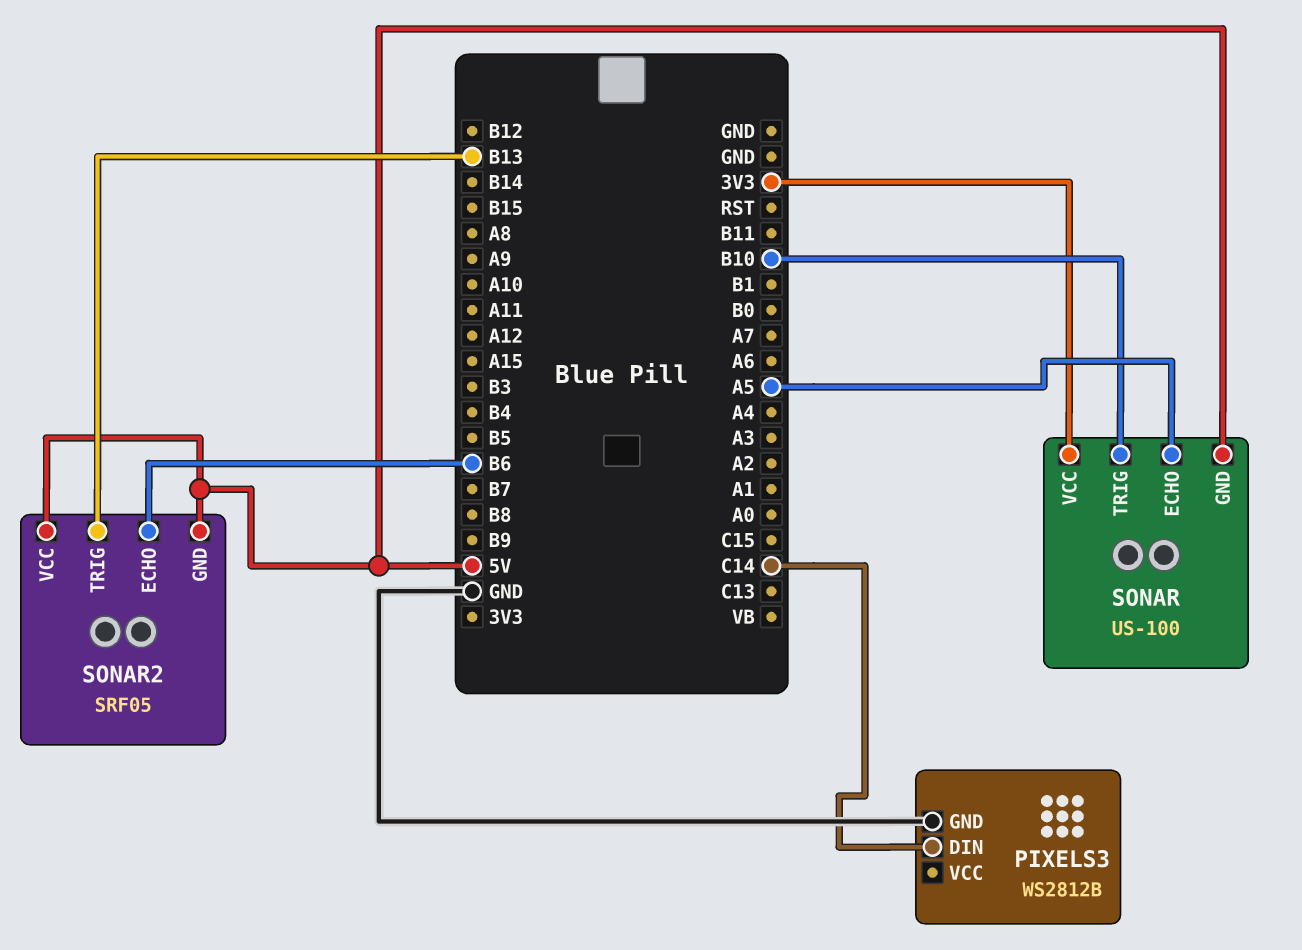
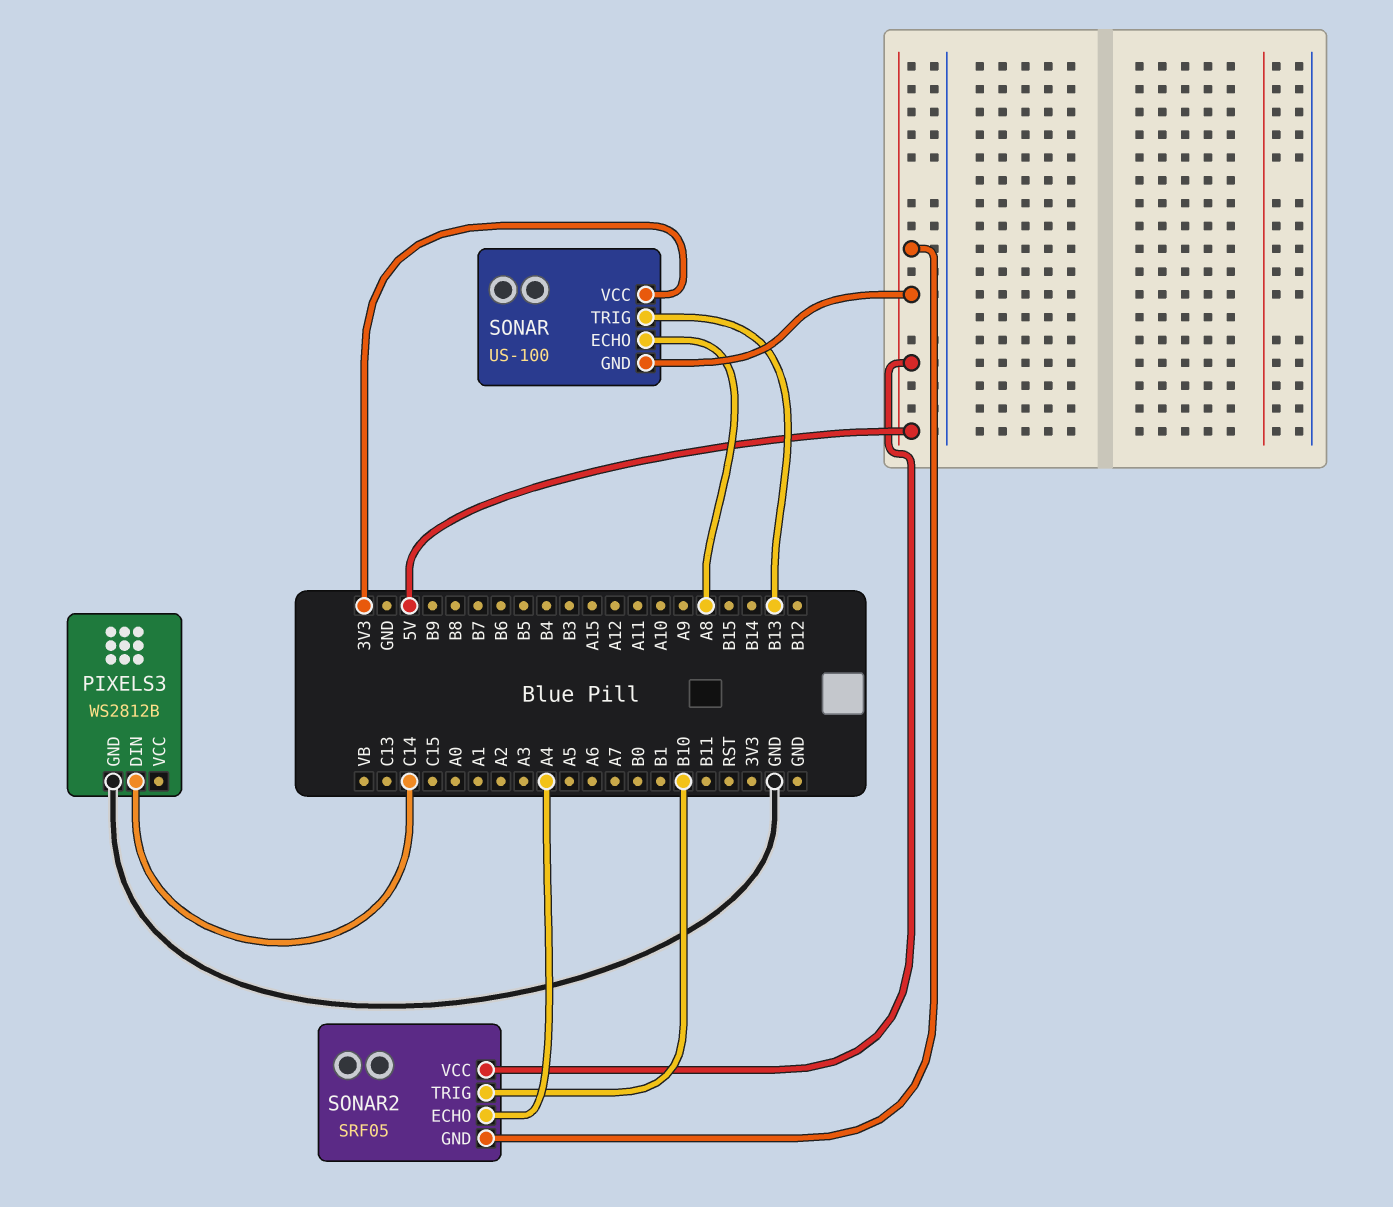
SONAR pin ECHO: A5 -> A8
SONAR pin TRIG: B10 -> B13
SONAR2 pin ECHO: B6 -> A4
SONAR2 pin TRIG: B13 -> B10

